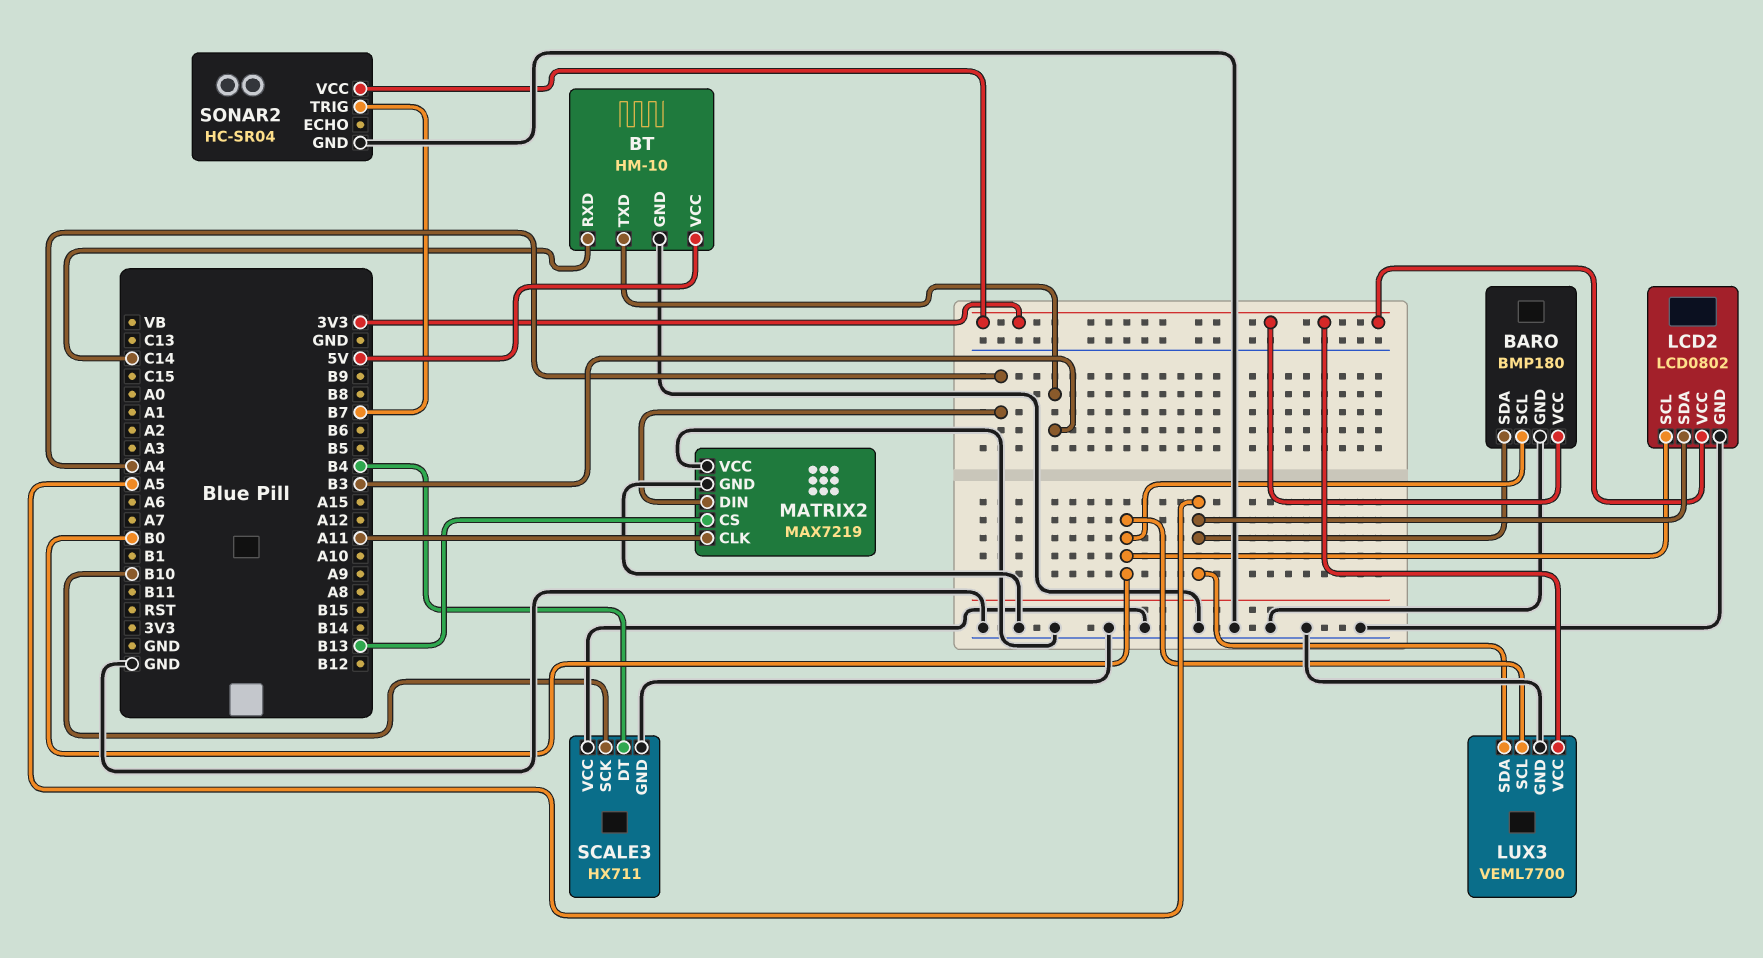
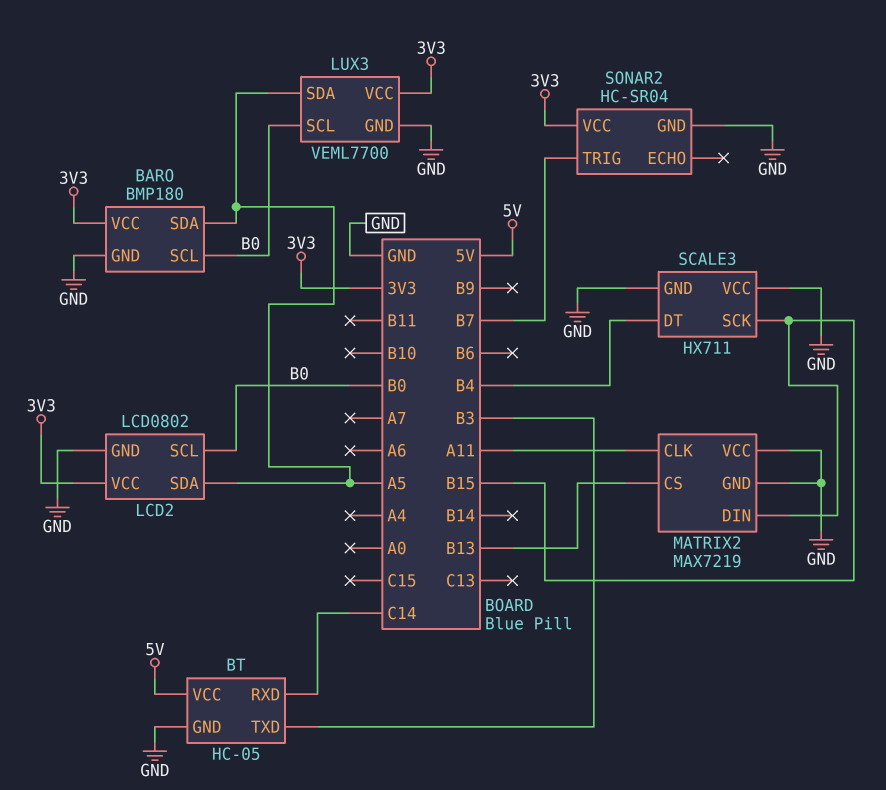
BT: HM-10 -> HC-05
MATRIX2 pin DIN: A4 -> B15
SCALE3 pin SCK: B10 -> B15

